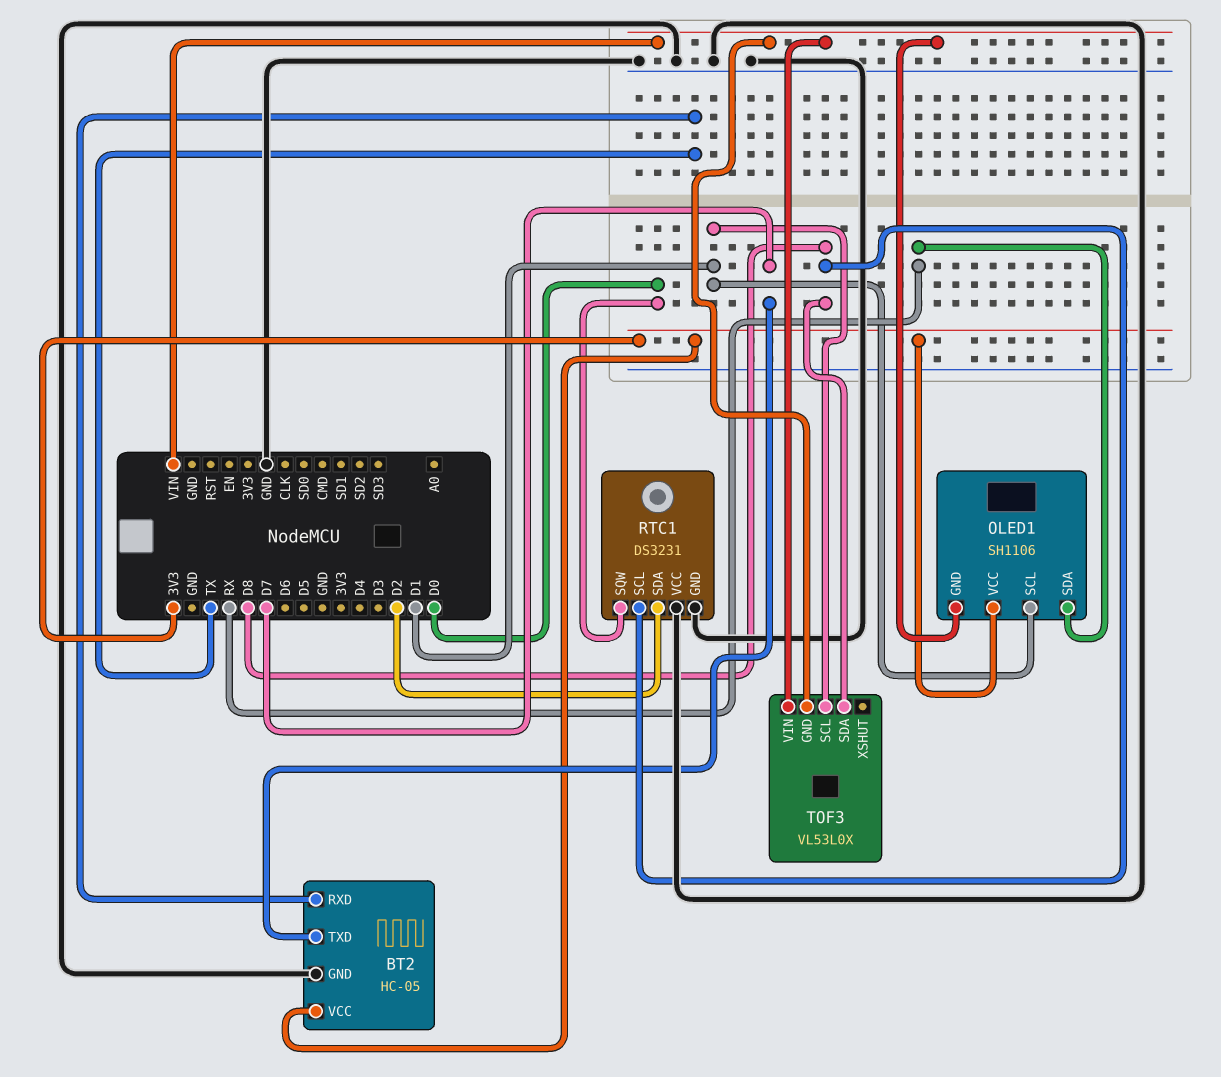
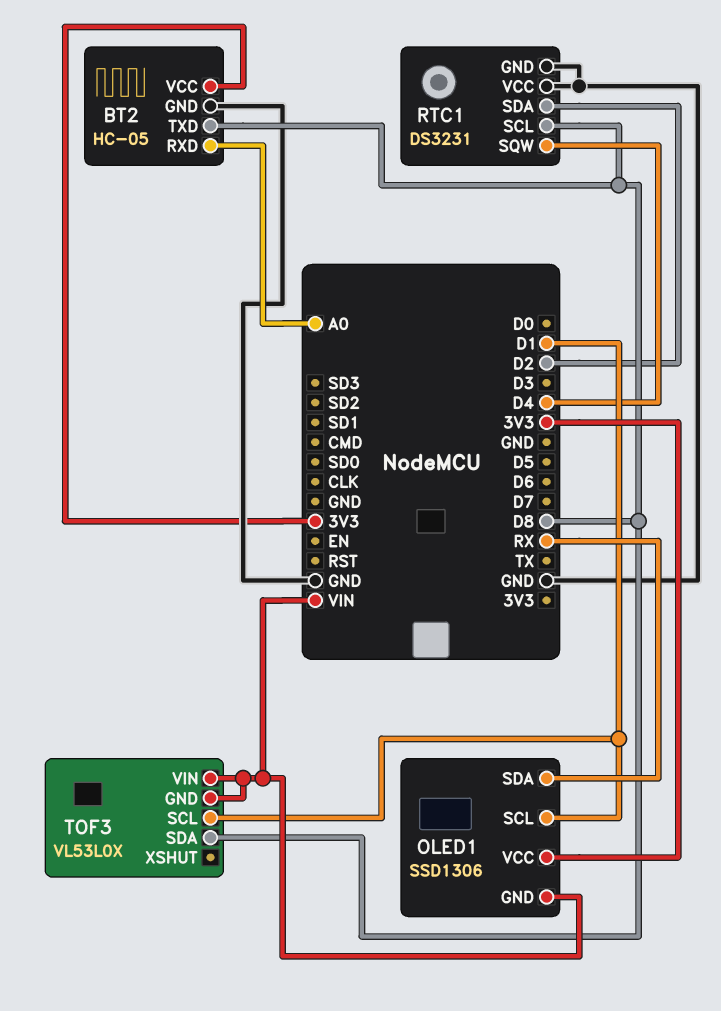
BT2 pin RXD: TX -> A0
BT2 pin TXD: D7 -> D8
OLED1: SH1106 -> SSD1306
RTC1 pin SQW: D0 -> D4

